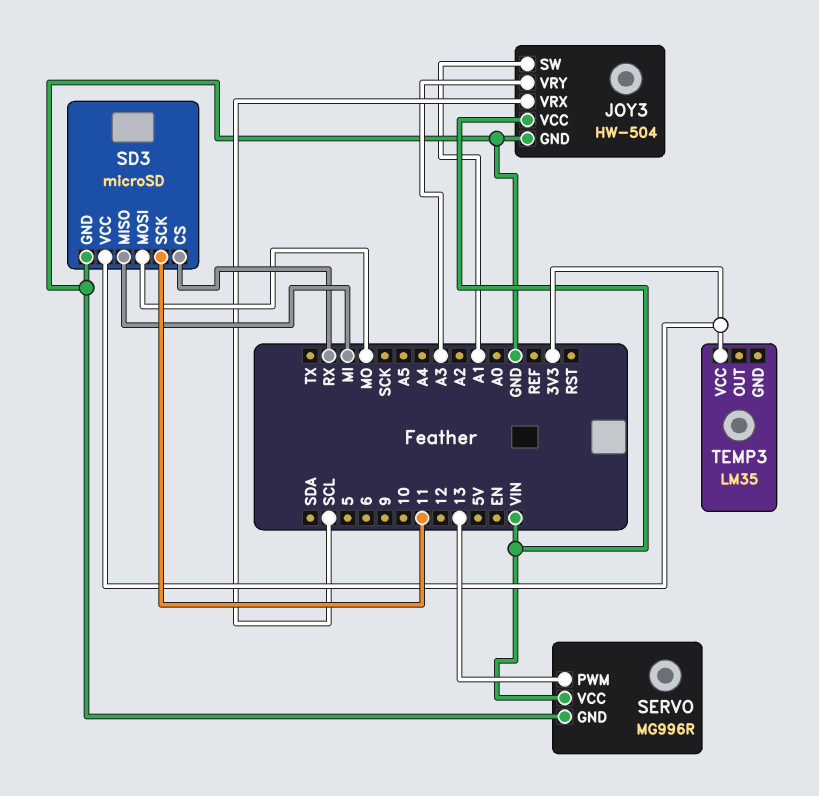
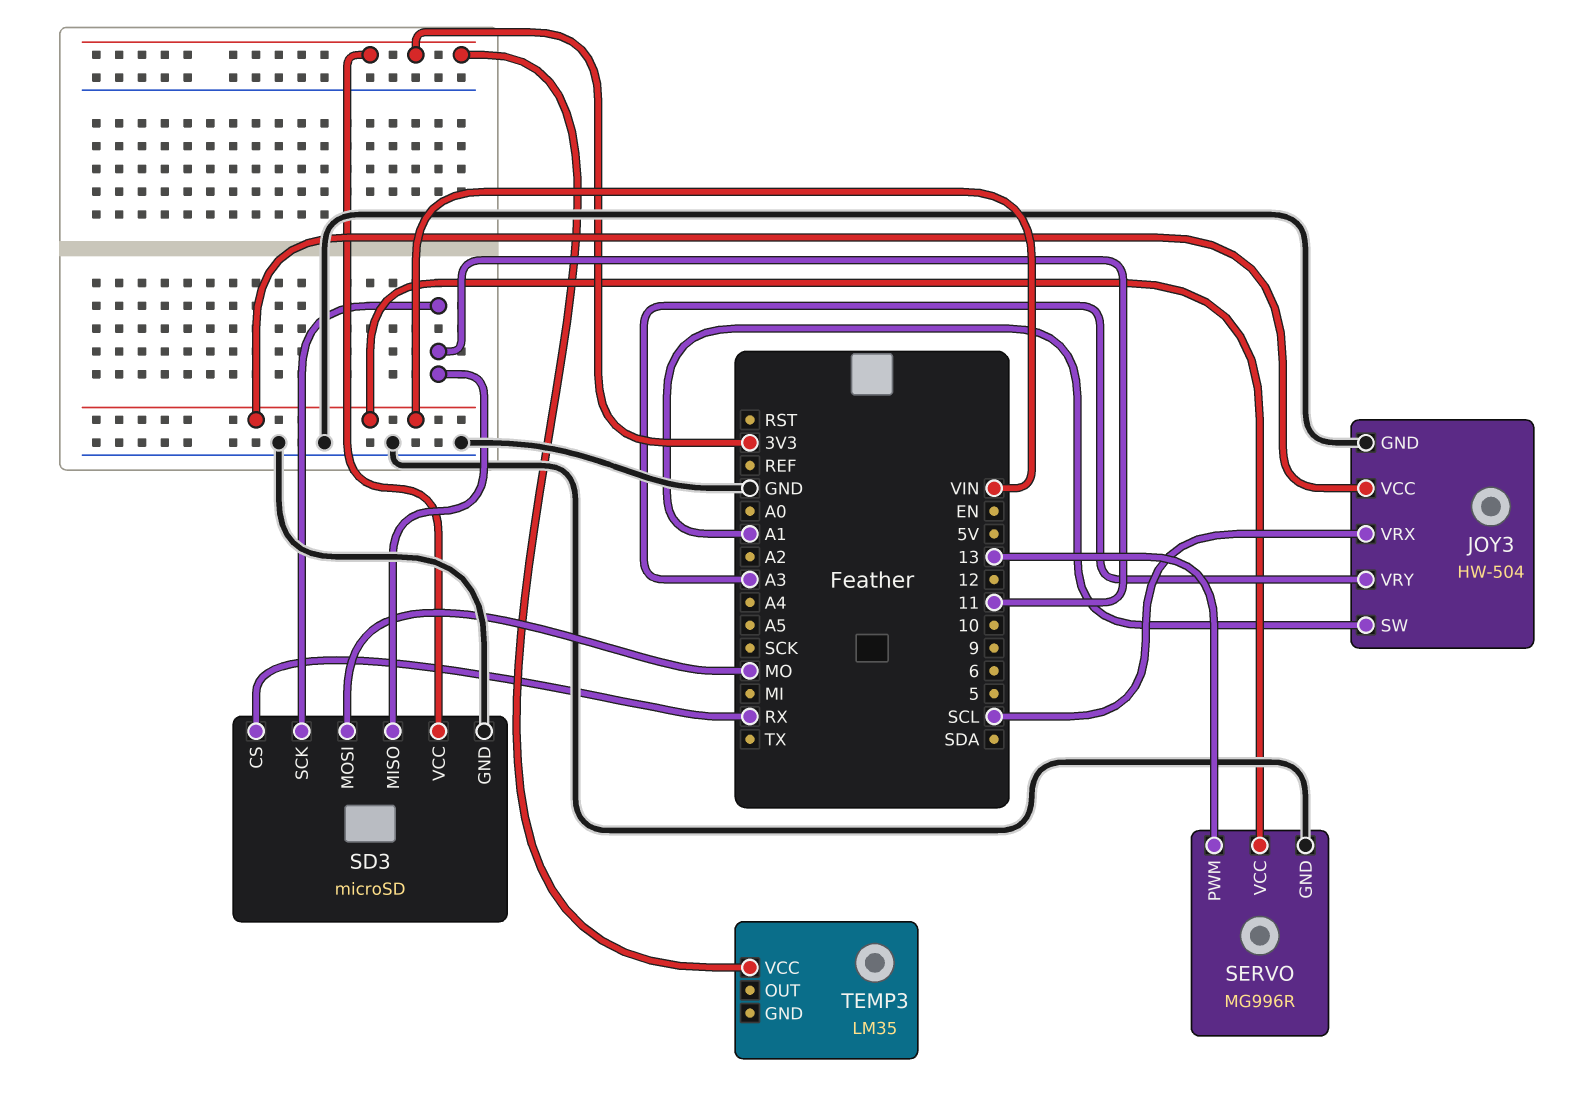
SD3 pin MISO: MI -> 11

